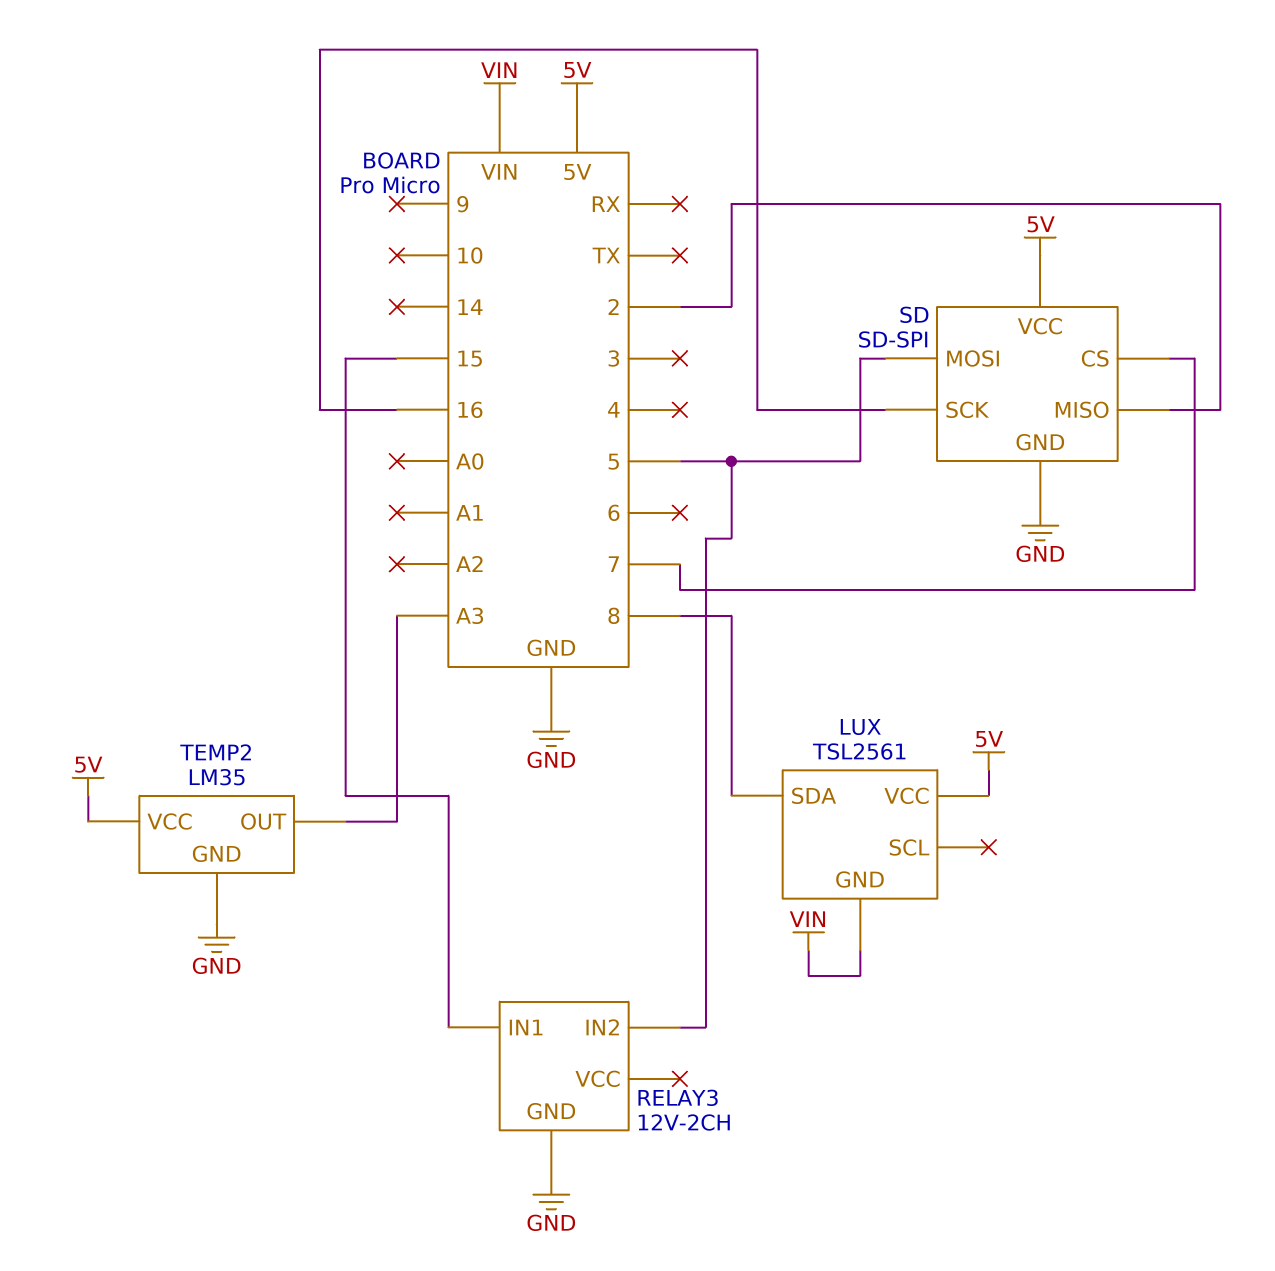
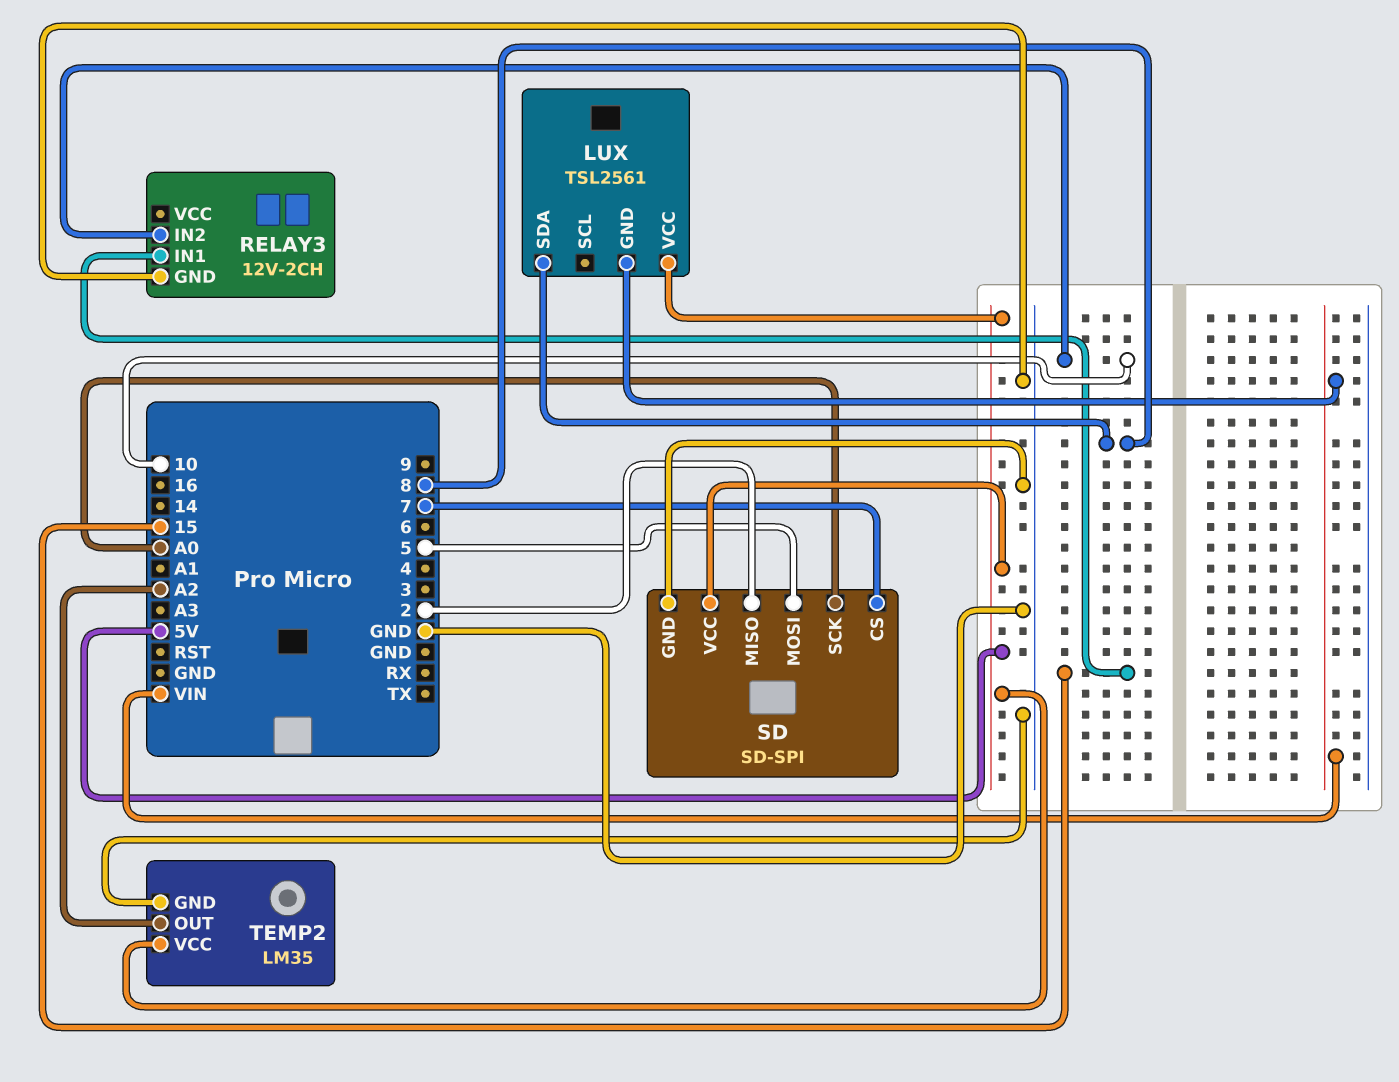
RELAY3 pin IN2: 5 -> 10
SD pin SCK: 16 -> A0
TEMP2 pin OUT: A3 -> A2

